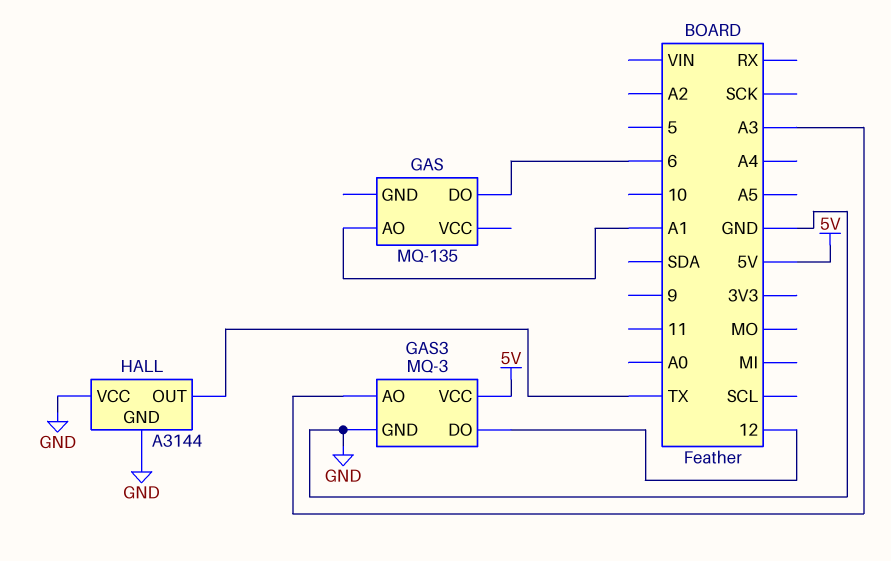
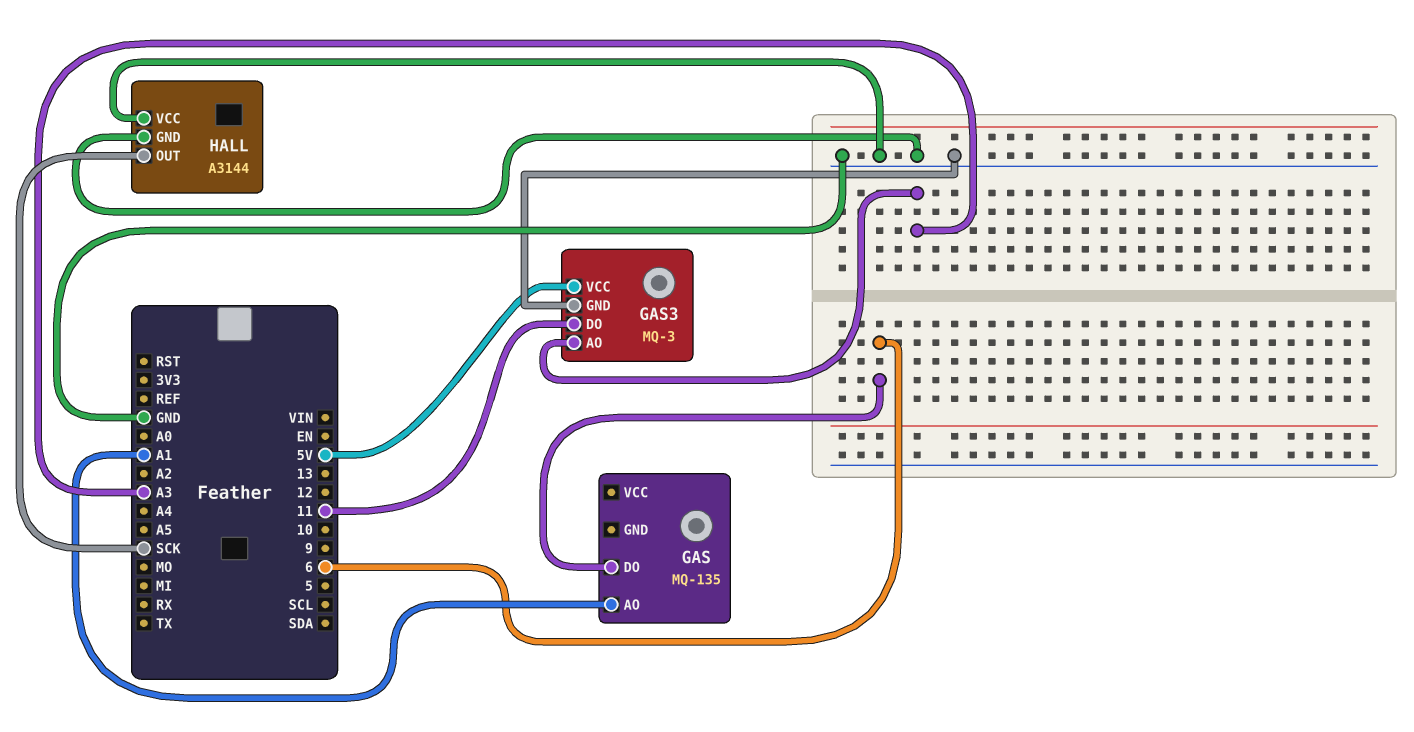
GAS3 pin DO: 12 -> 11
HALL pin OUT: TX -> SCK

